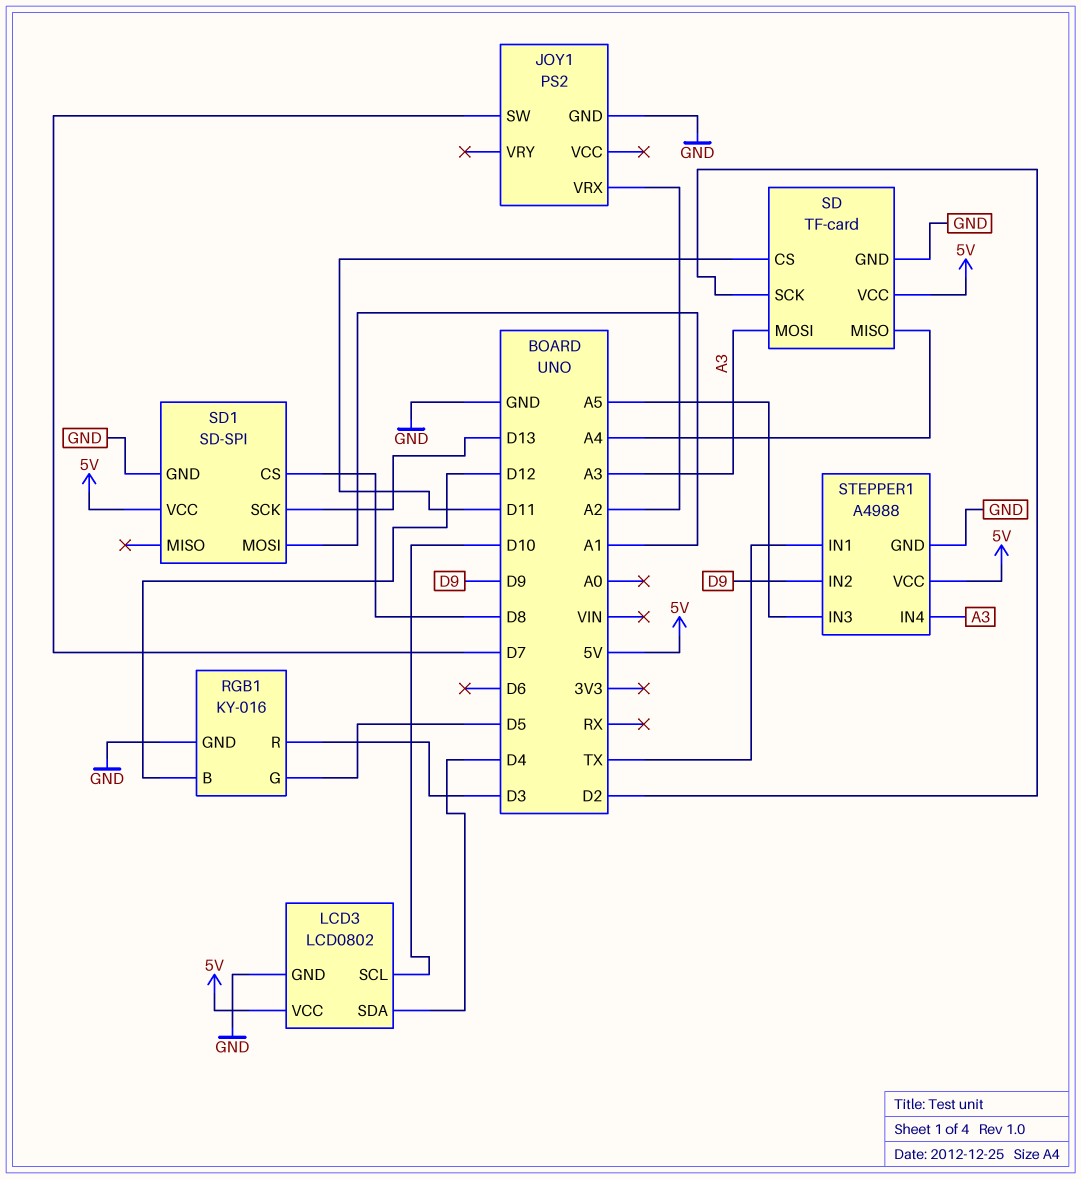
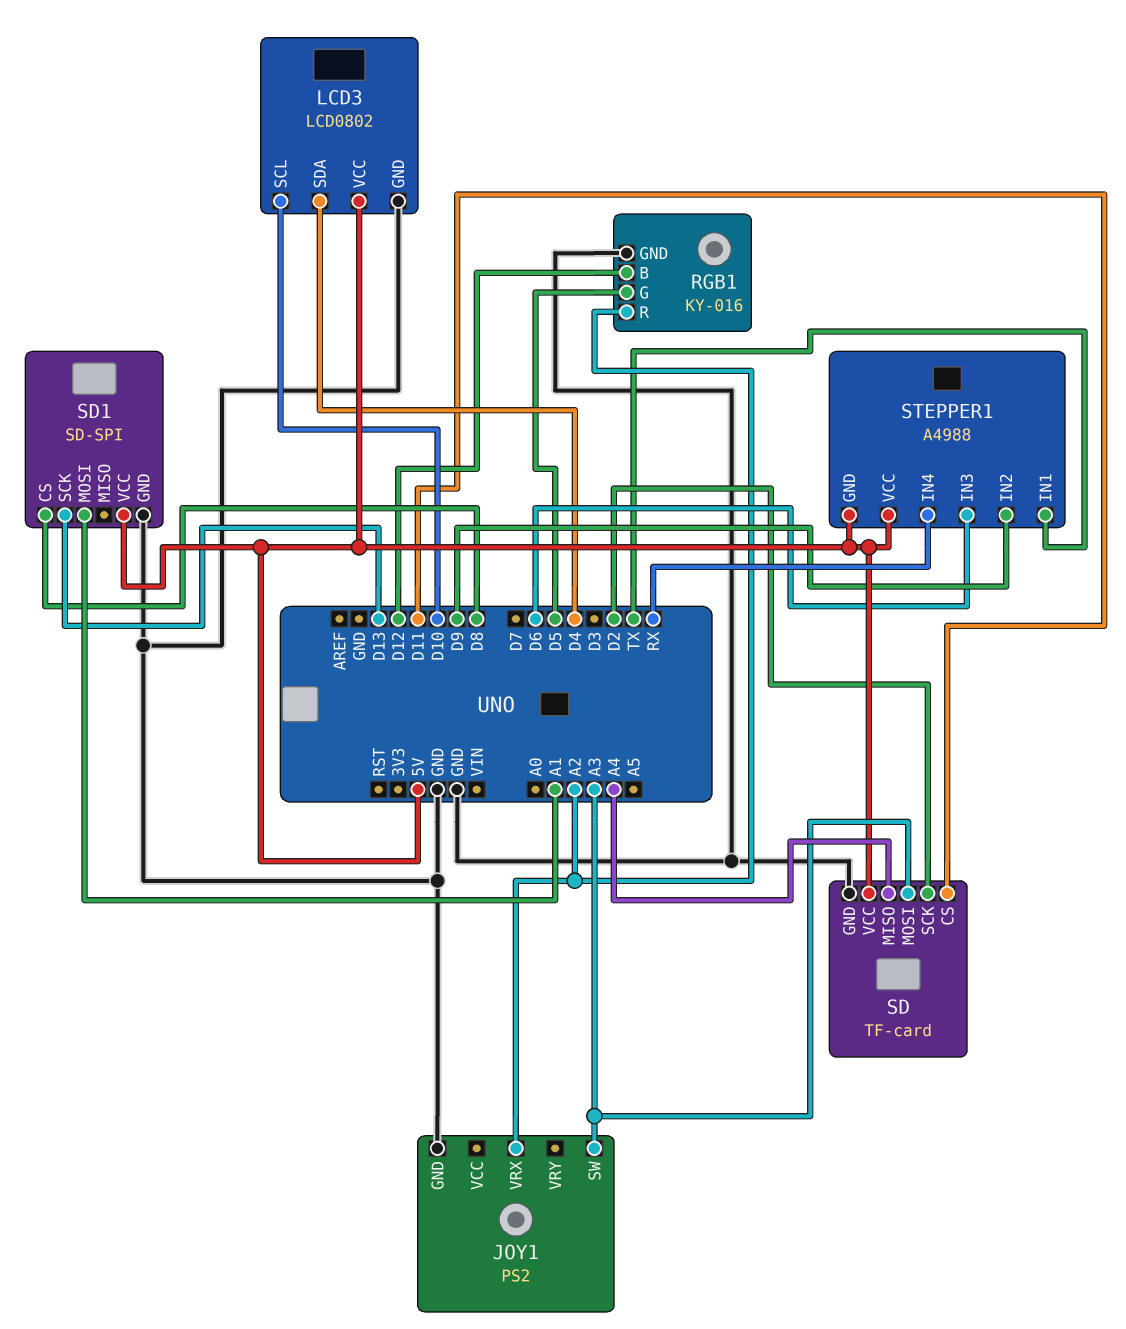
JOY1 pin SW: D7 -> A3
RGB1 pin R: D3 -> A2
STEPPER1 pin GND: GND -> 5V
STEPPER1 pin IN3: A5 -> D6
STEPPER1 pin IN4: A3 -> RX

